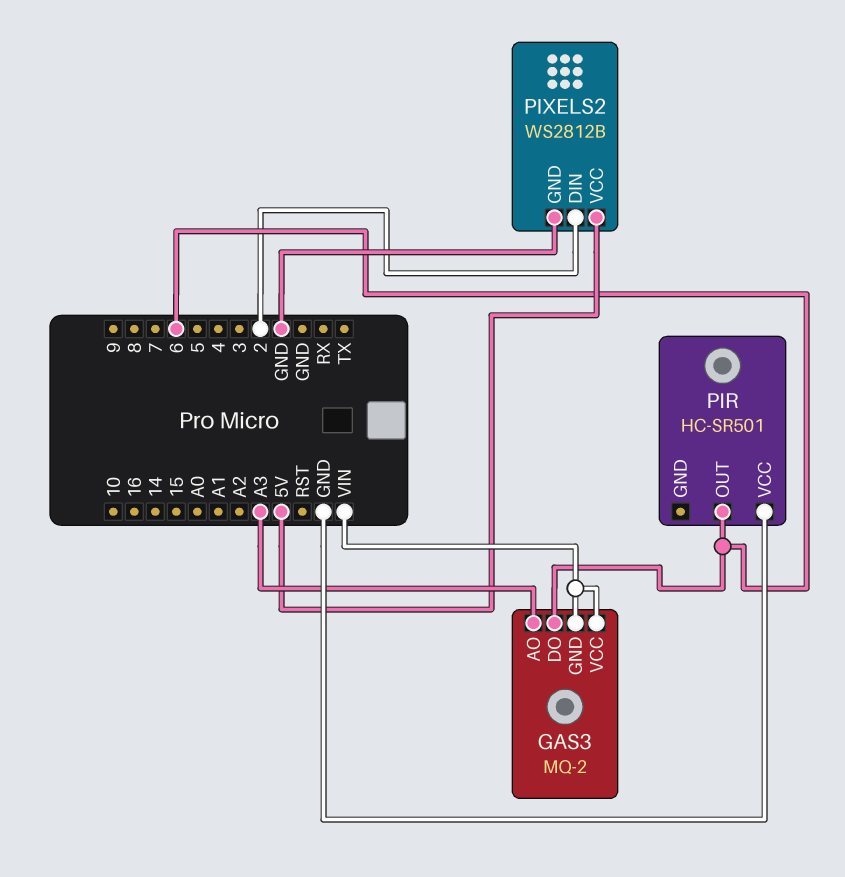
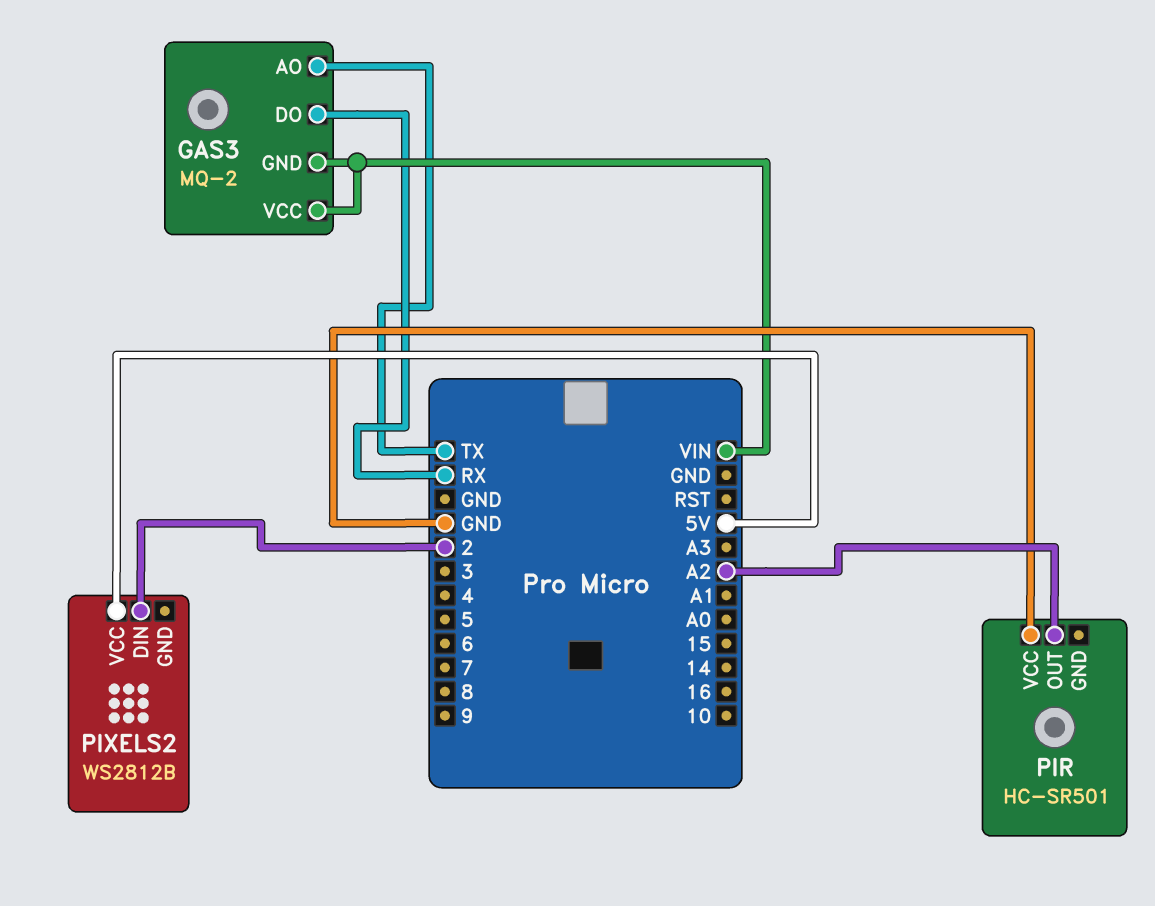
GAS3 pin AO: A3 -> TX
GAS3 pin DO: 6 -> RX
PIR pin OUT: 6 -> A2
PIXELS2 pin GND: GND -> none

